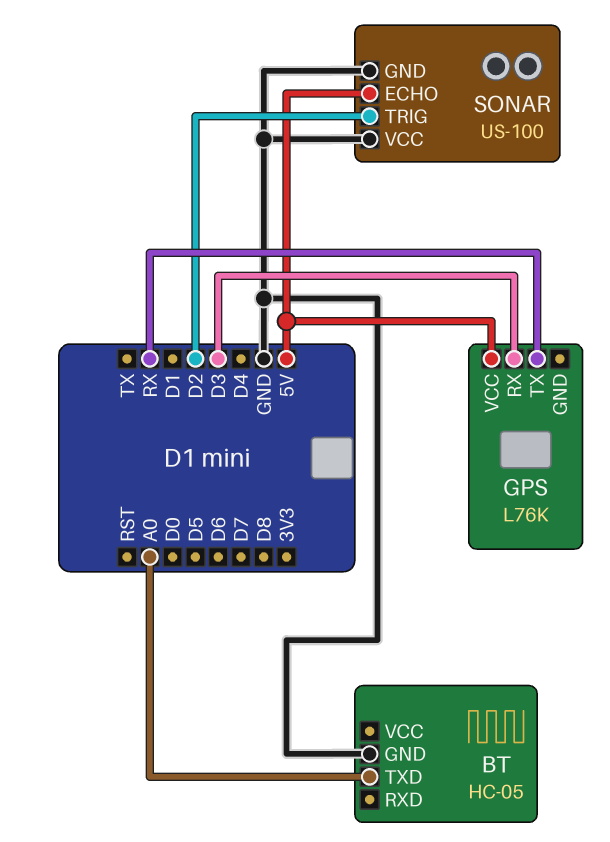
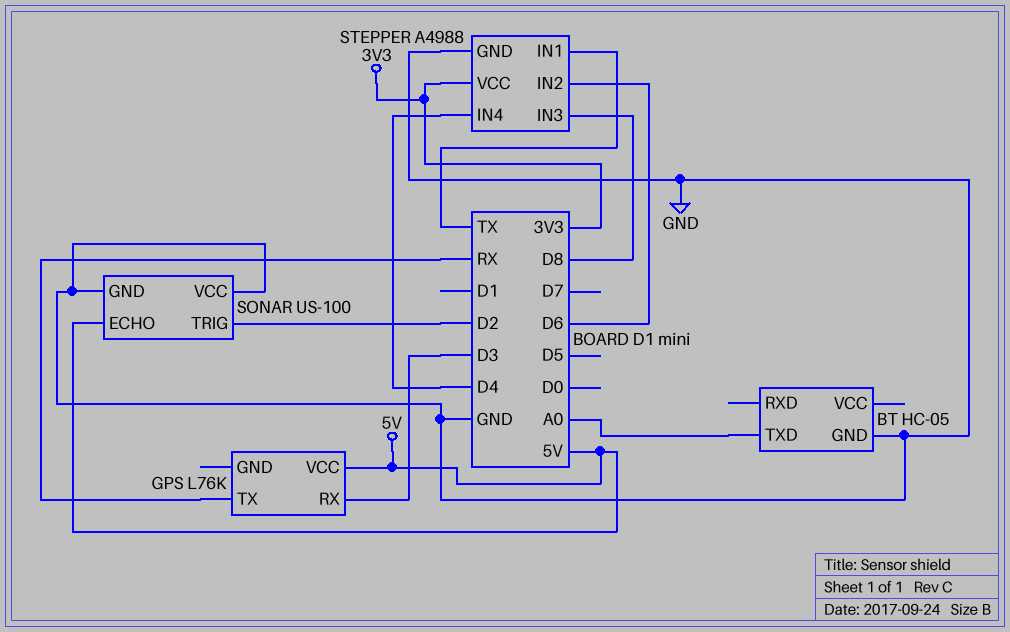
STEPPER: none -> A4988
STEPPER pin GND: none -> GND
STEPPER pin IN1: none -> TX
STEPPER pin IN2: none -> D6
STEPPER pin IN3: none -> D8
STEPPER pin IN4: none -> D4
STEPPER pin VCC: none -> 3V3

